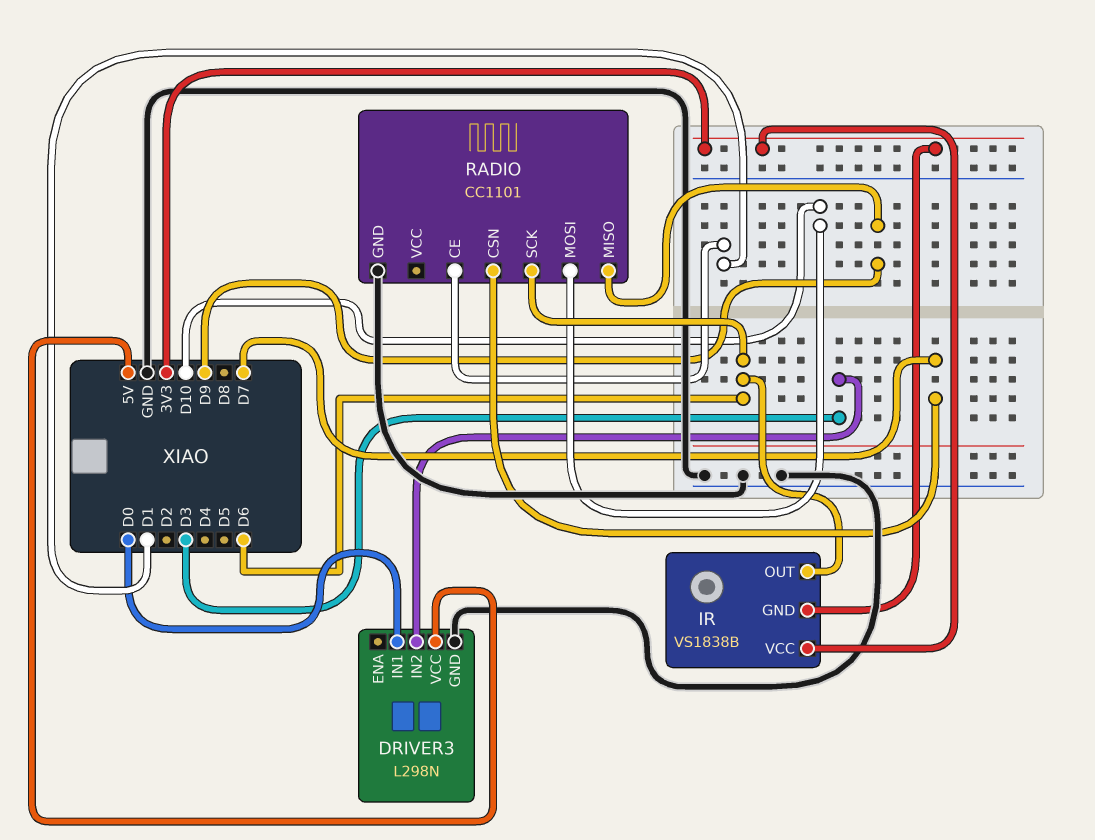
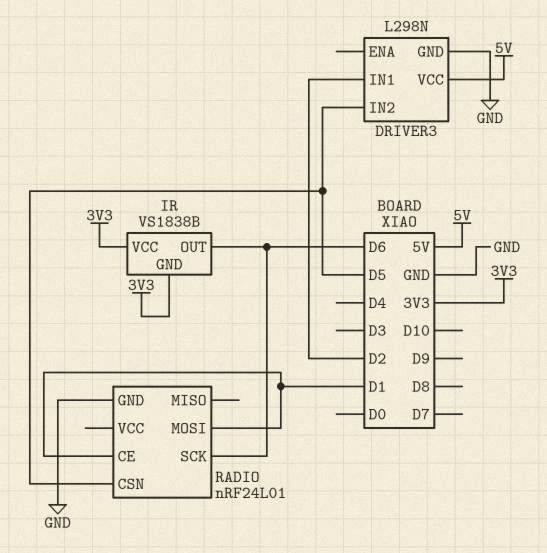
DRIVER3 pin IN1: D0 -> D2
DRIVER3 pin IN2: D3 -> D5
RADIO: CC1101 -> nRF24L01
RADIO pin CSN: D7 -> D5
RADIO pin MISO: D9 -> none
RADIO pin MOSI: D10 -> D1

